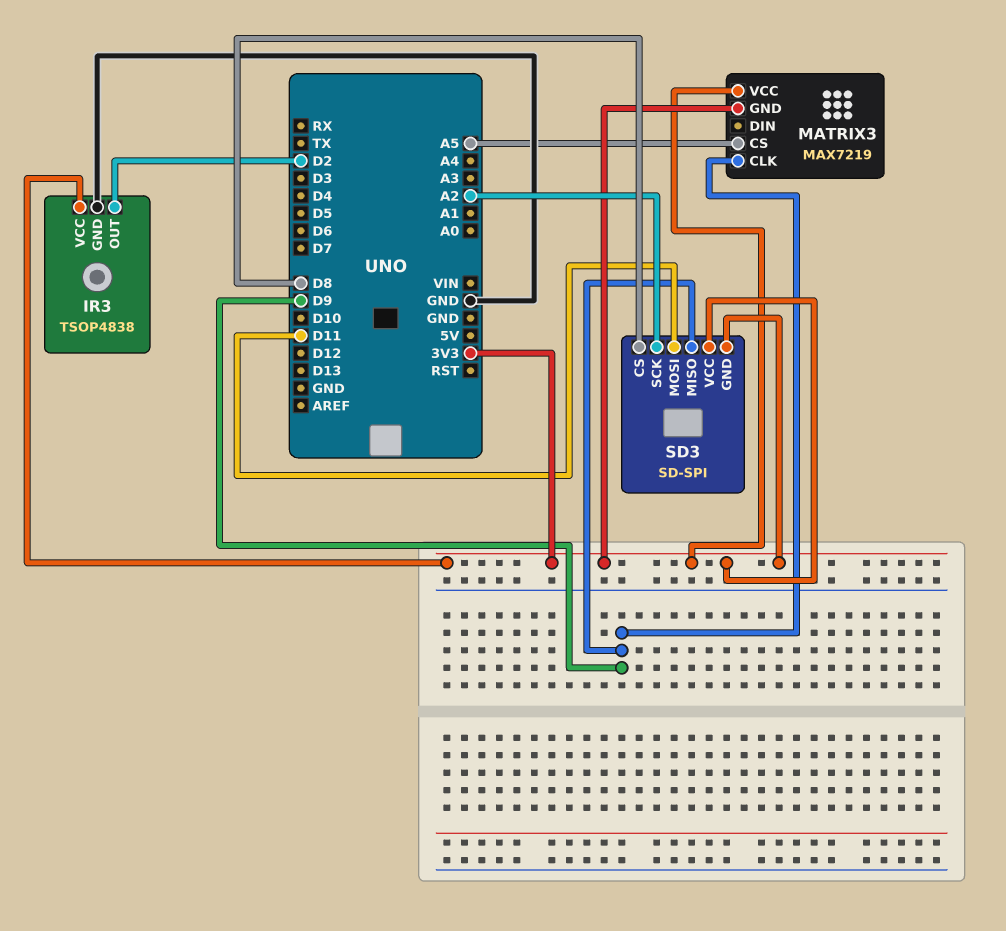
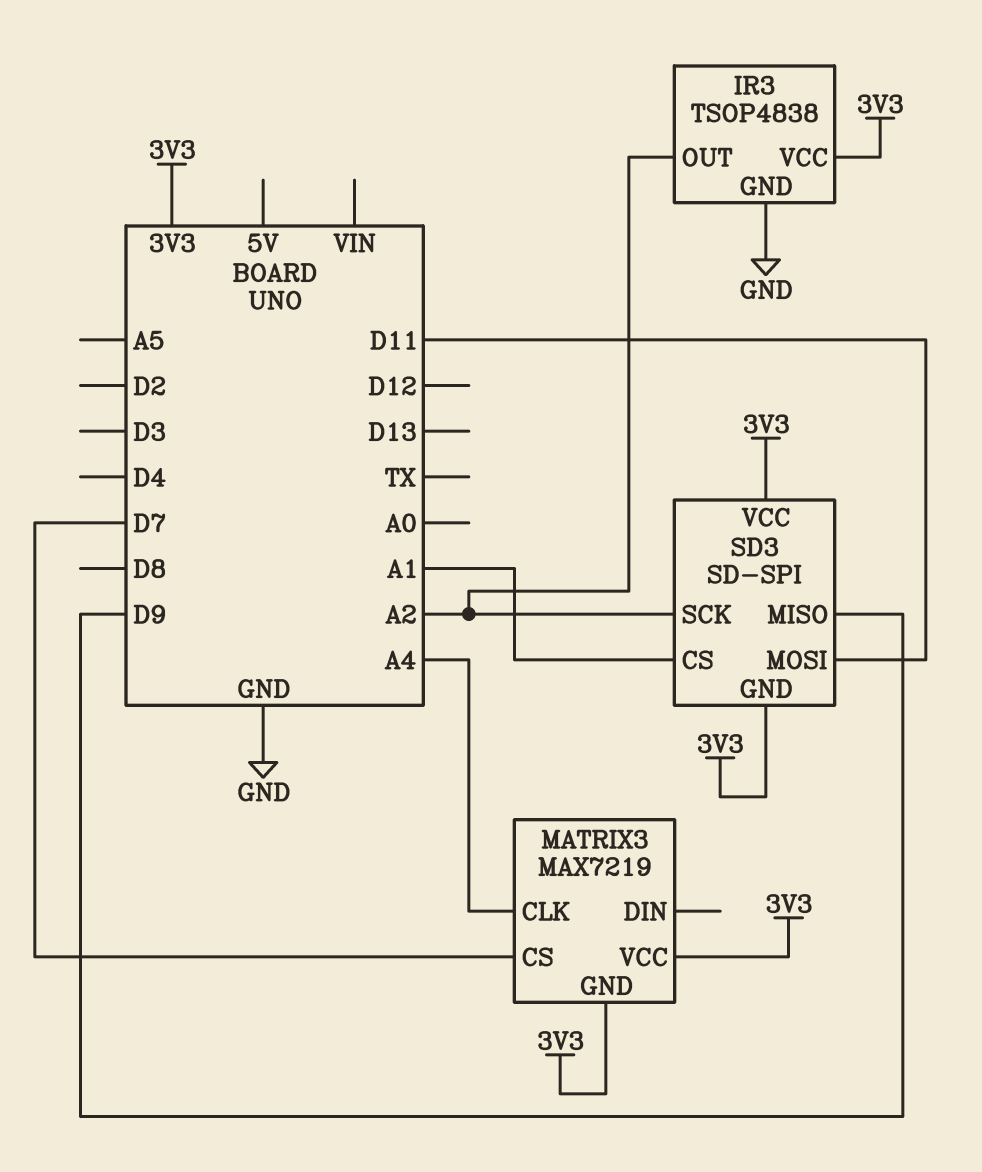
IR3 pin OUT: D2 -> A2
MATRIX3 pin CLK: D9 -> A4
MATRIX3 pin CS: A5 -> D7
SD3 pin CS: D8 -> A1

